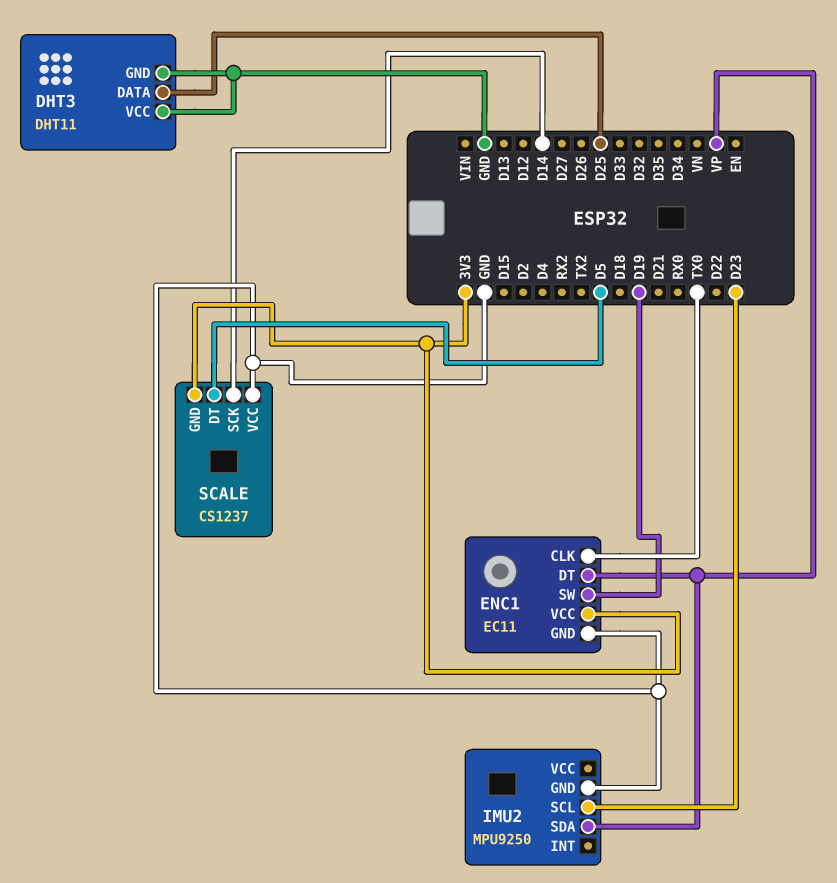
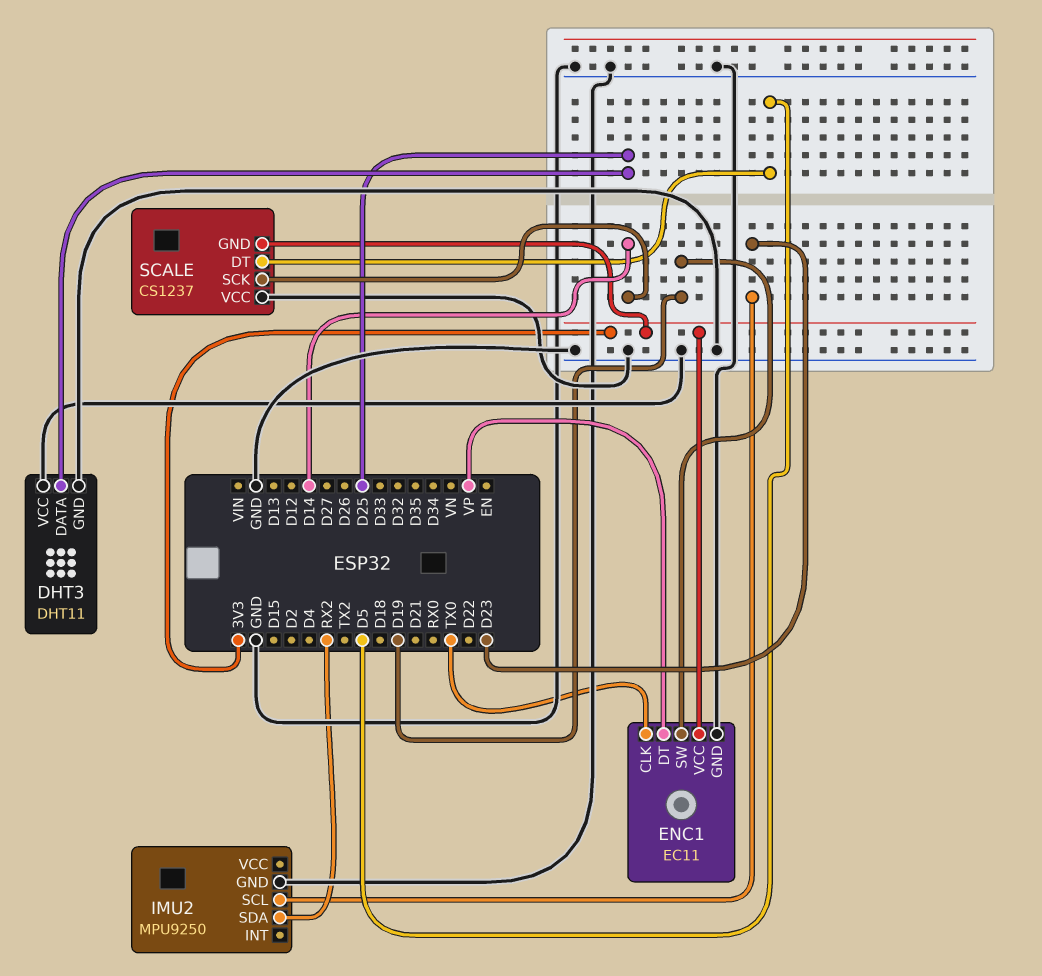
IMU2 pin SDA: VP -> RX2

